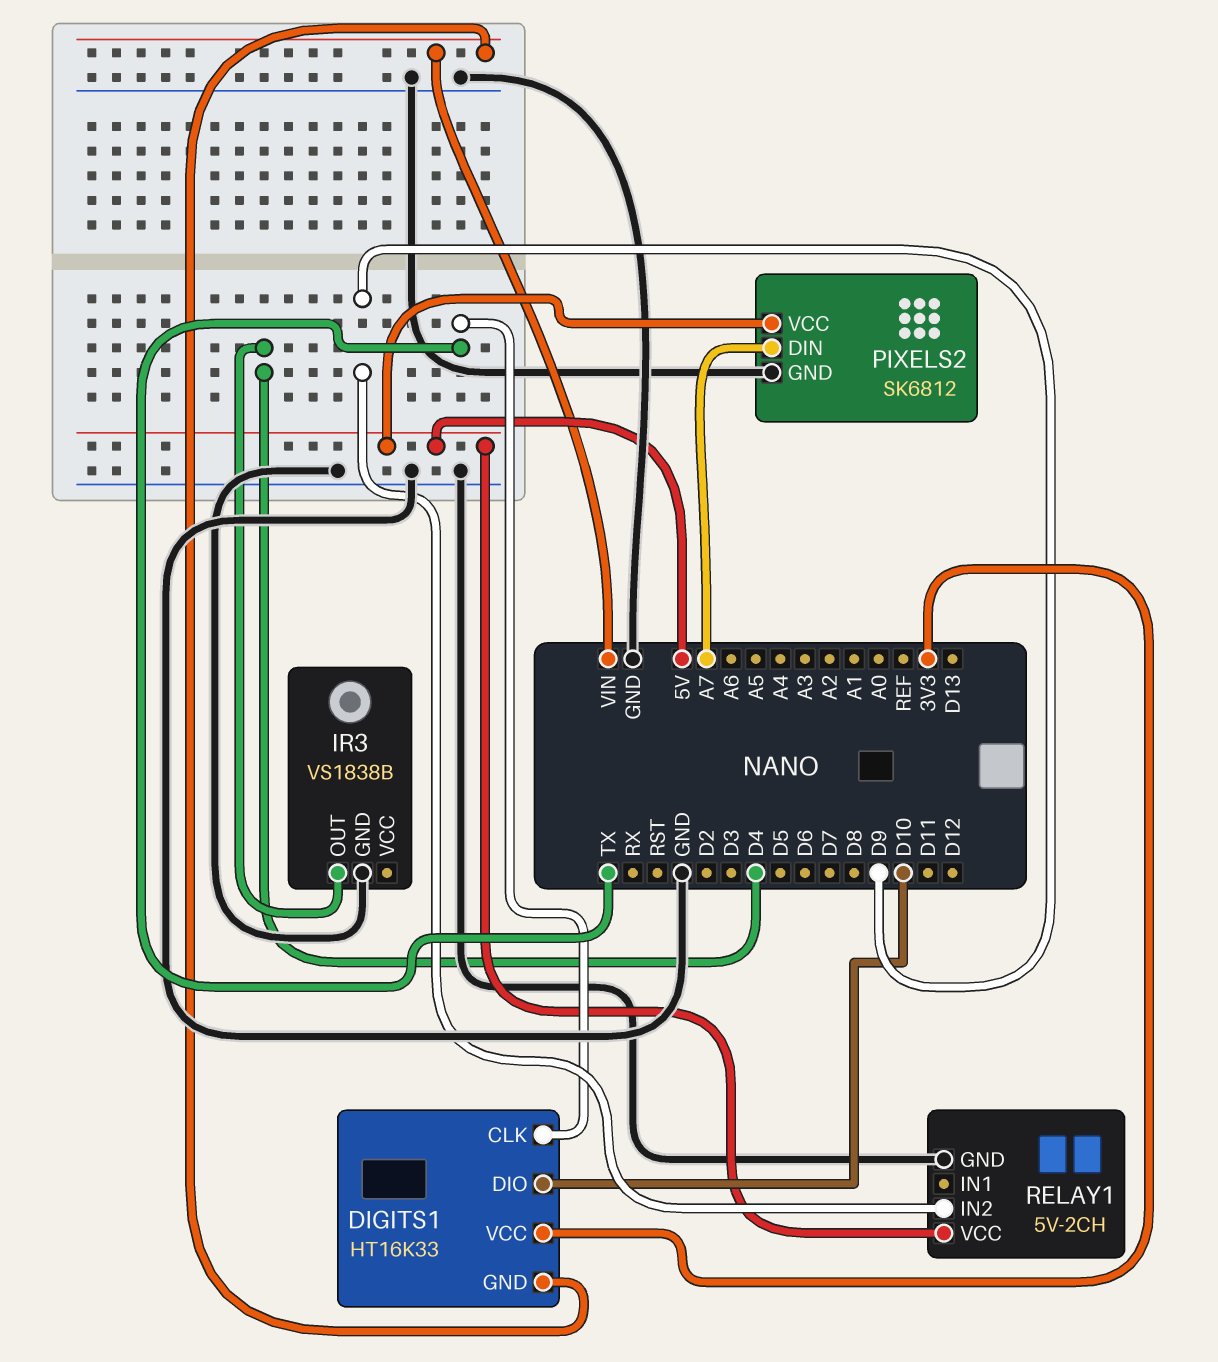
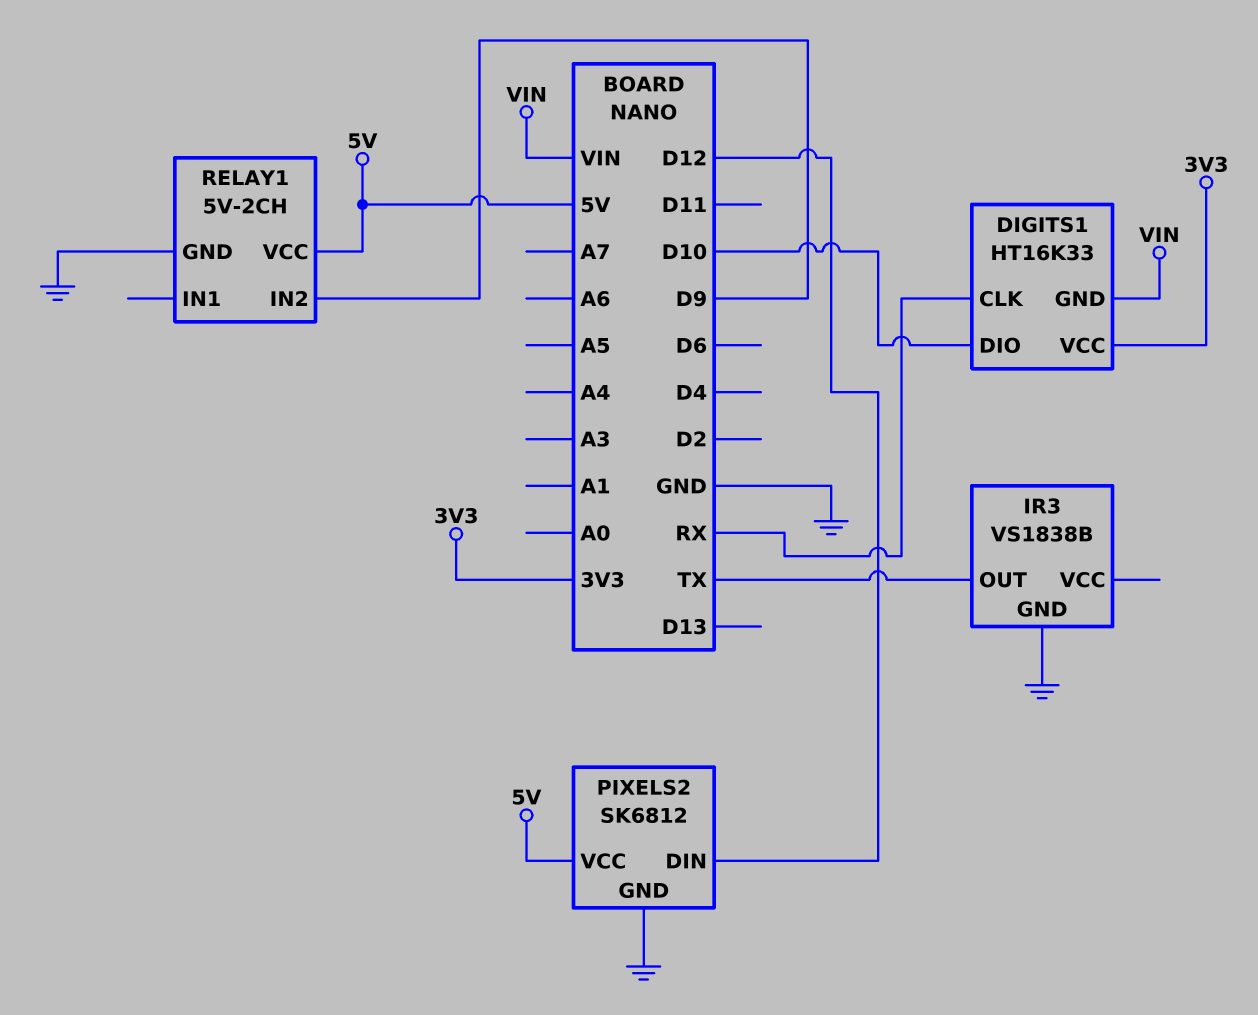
DIGITS1 pin CLK: TX -> RX
IR3 pin OUT: D4 -> TX
PIXELS2 pin DIN: A7 -> D12

